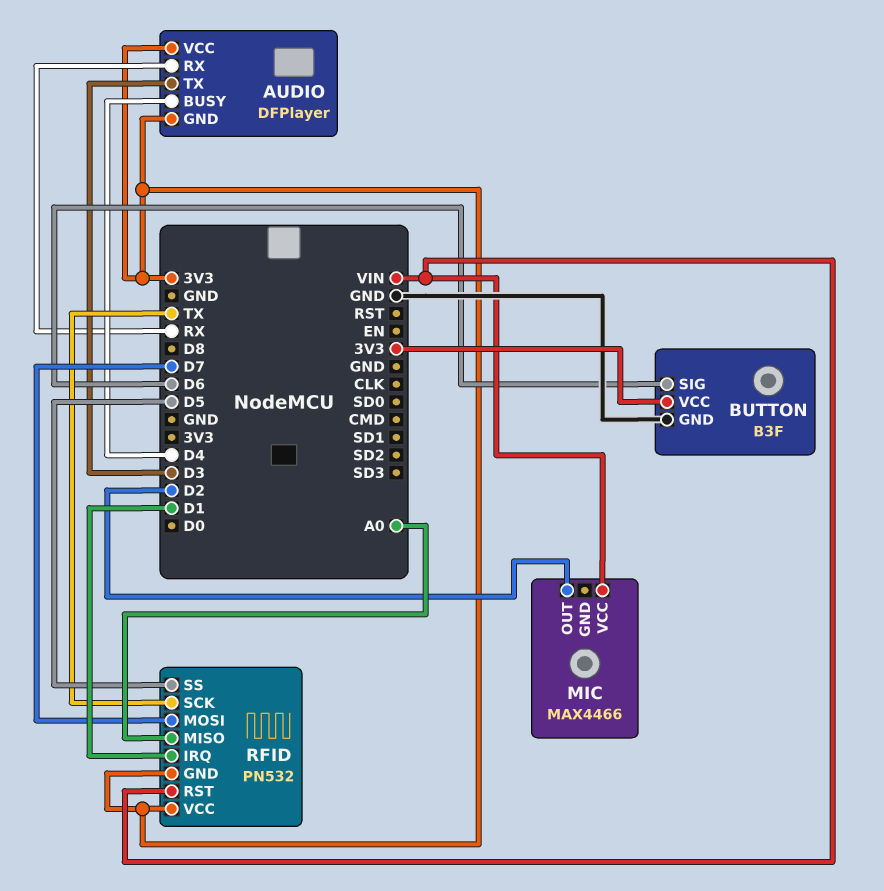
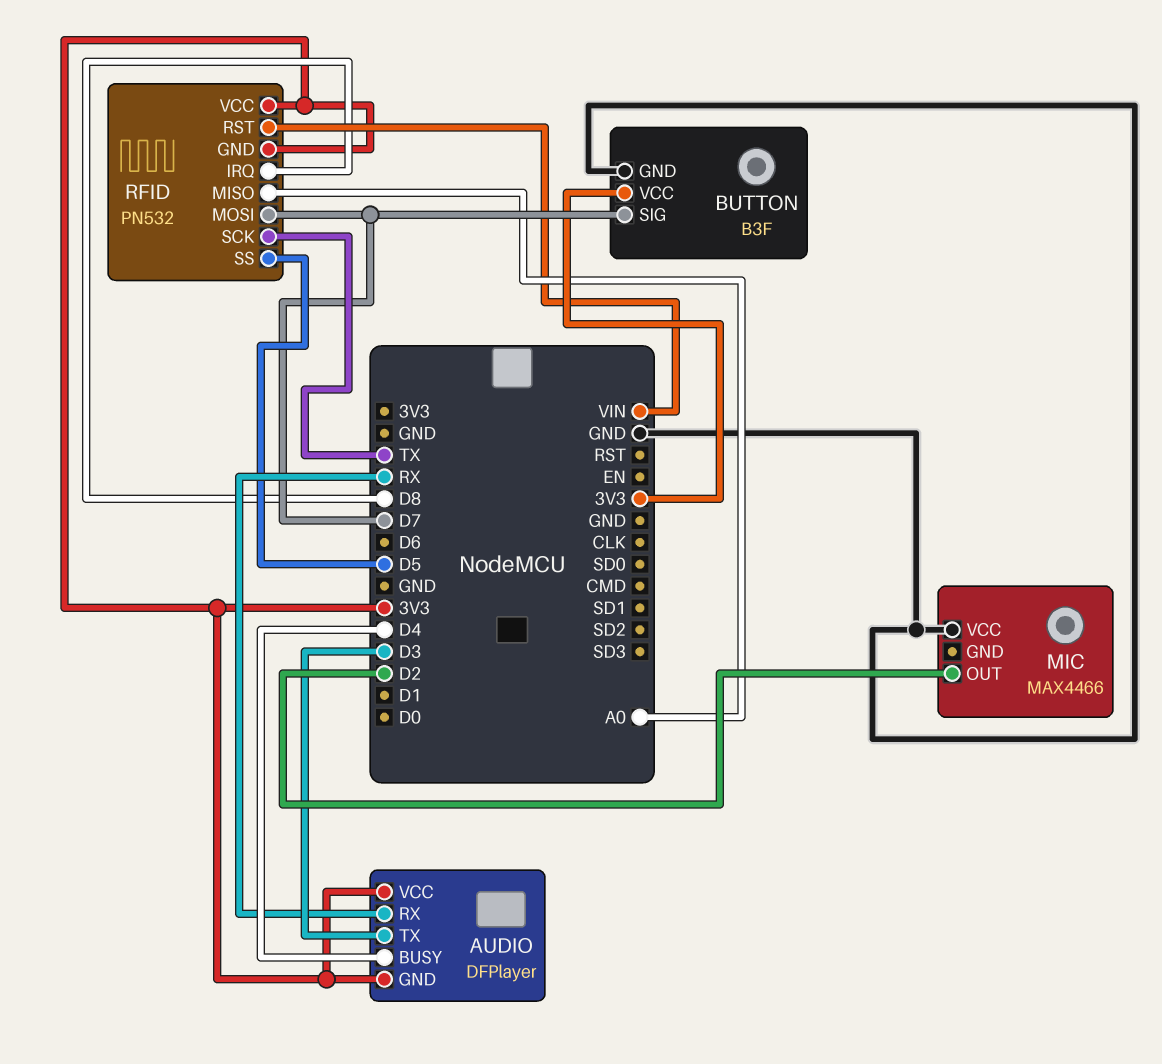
BUTTON pin SIG: D6 -> D7
MIC pin VCC: VIN -> GND
RFID pin IRQ: D1 -> D8

